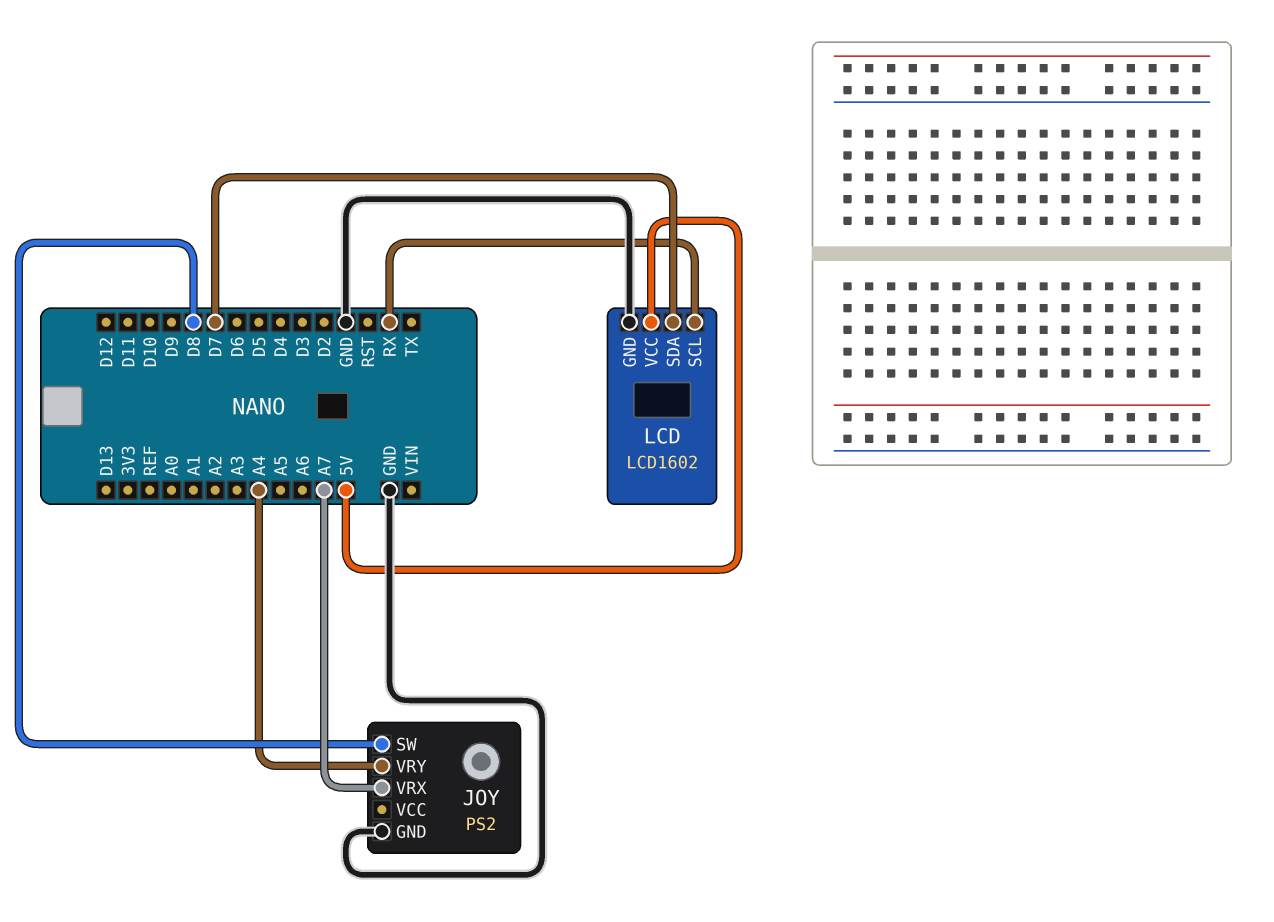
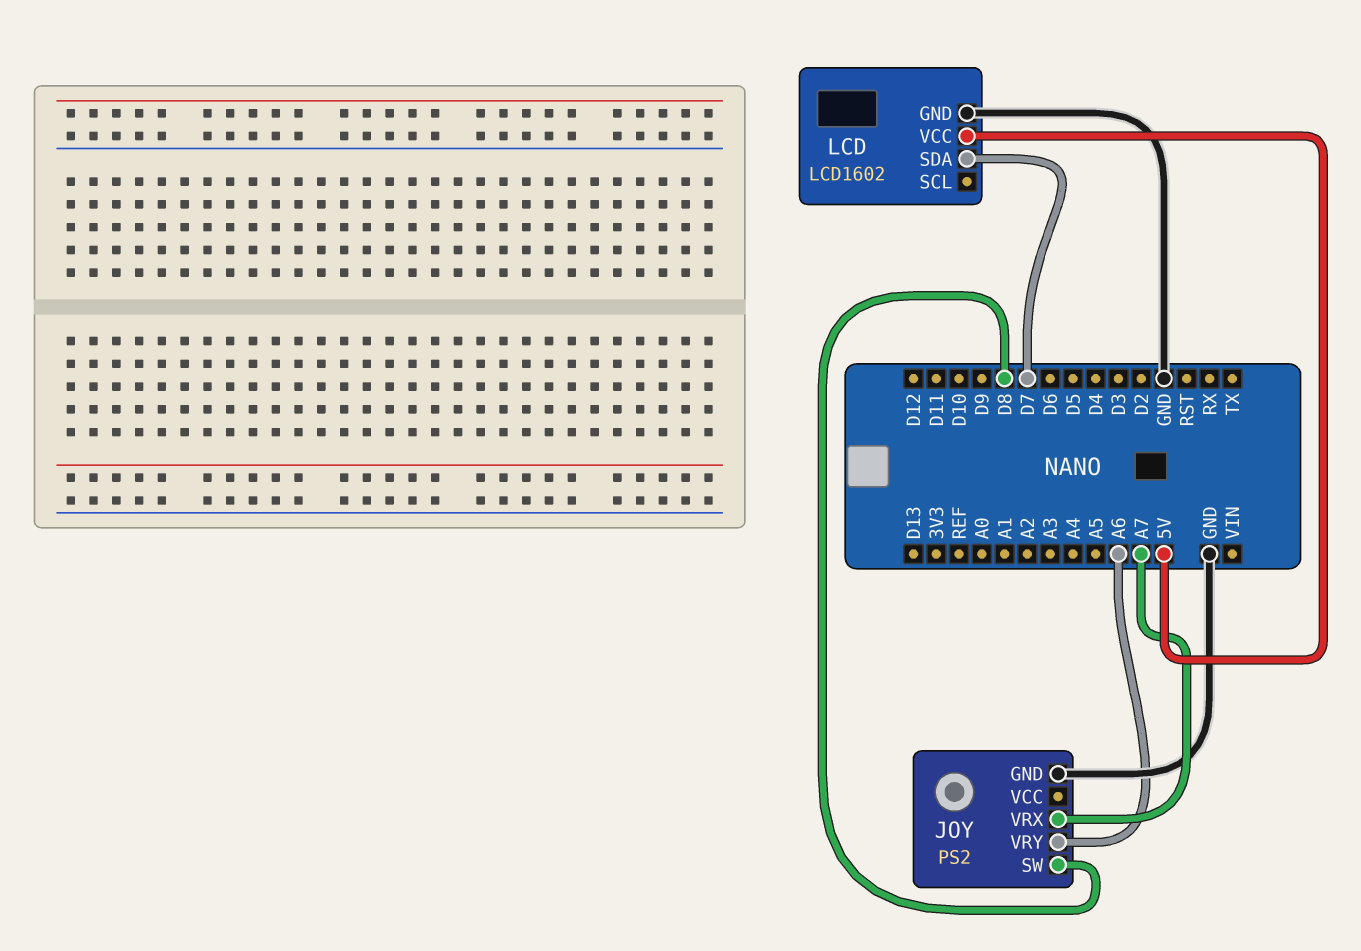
JOY pin VRY: A4 -> A6
LCD pin SCL: RX -> none

